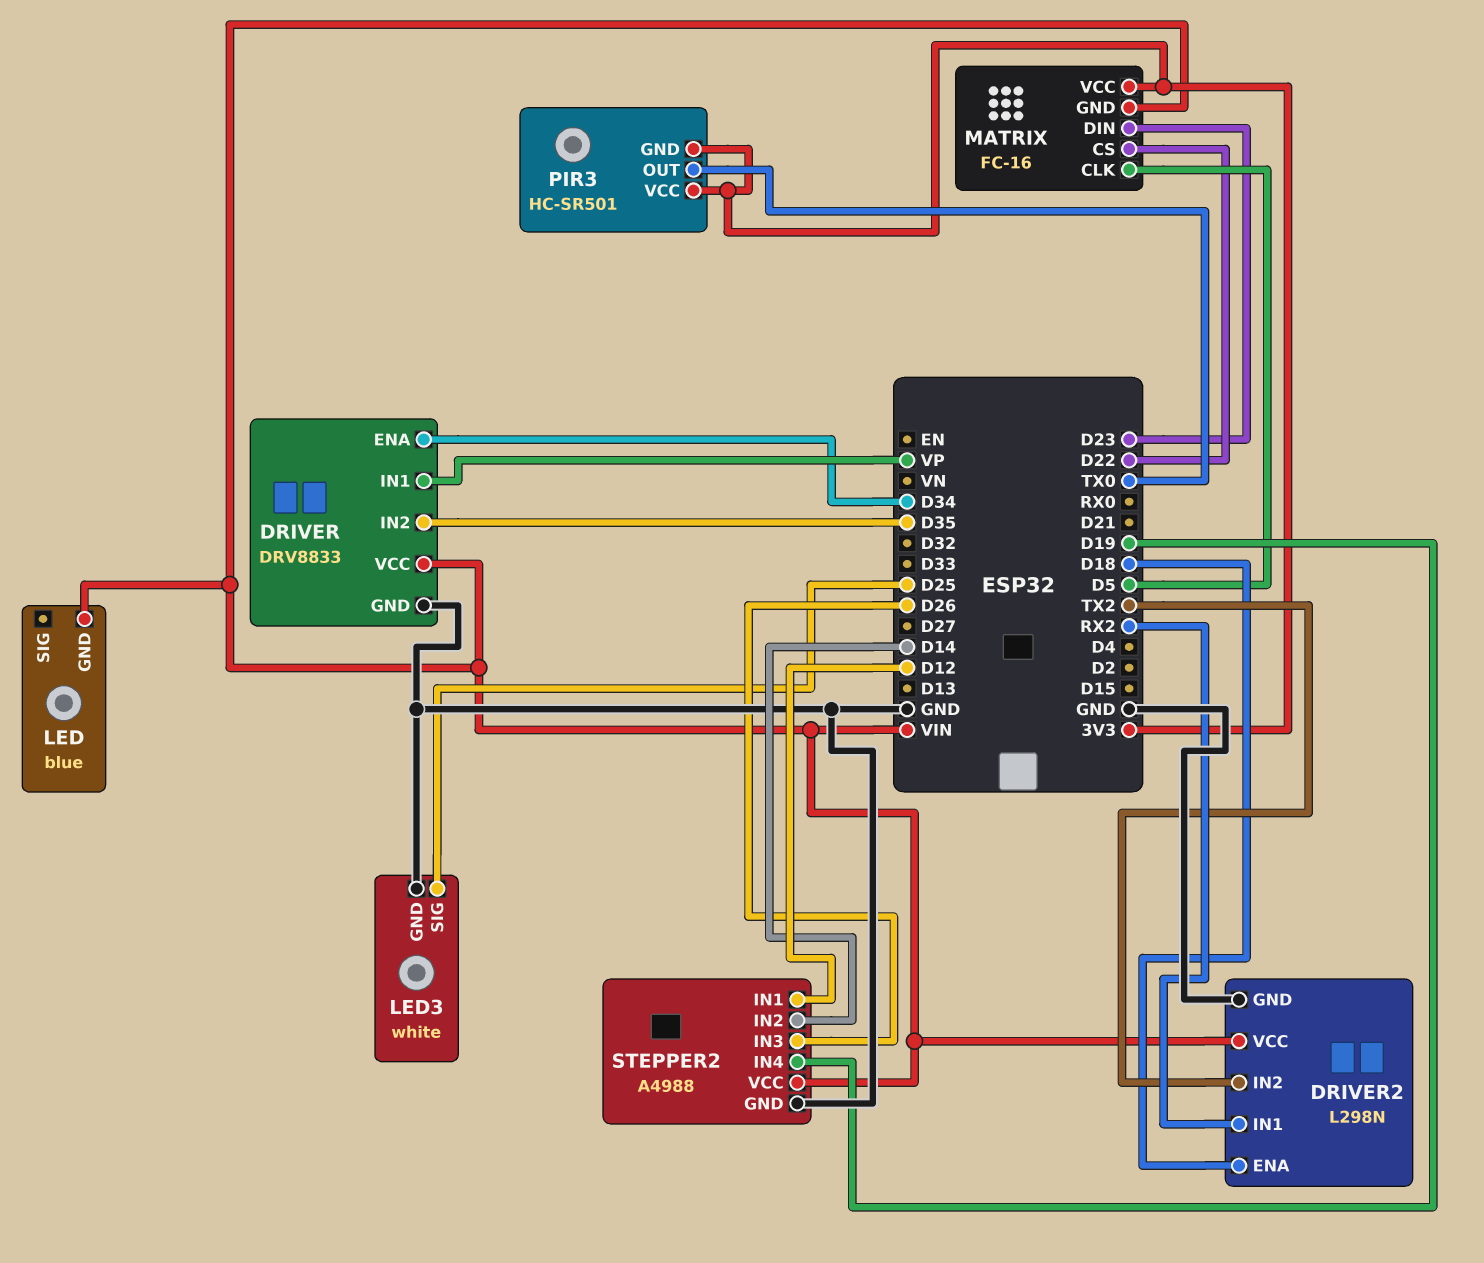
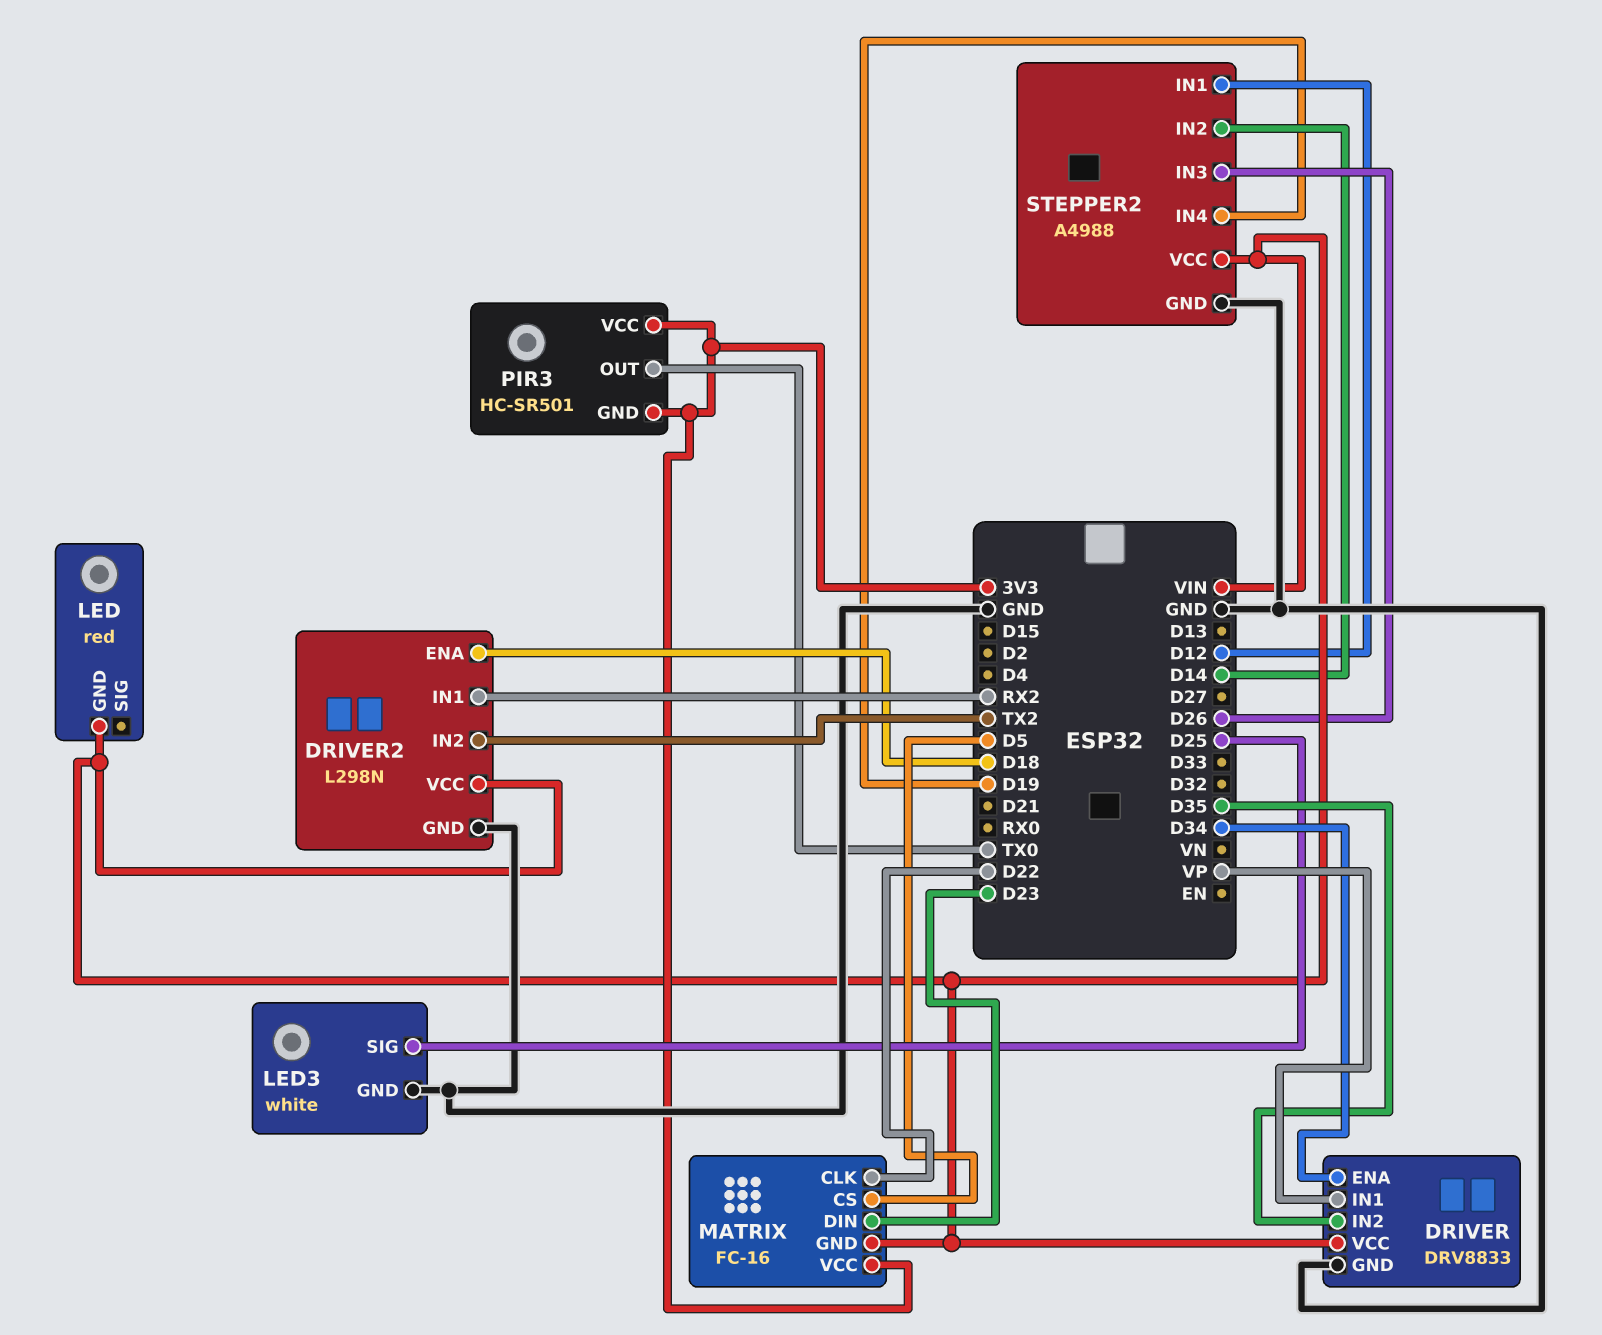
LED: blue -> red
MATRIX pin CLK: D5 -> D22
MATRIX pin CS: D22 -> D5

